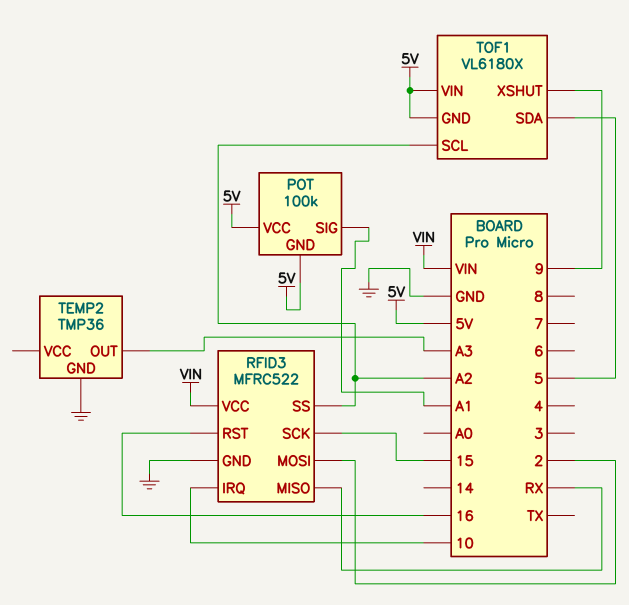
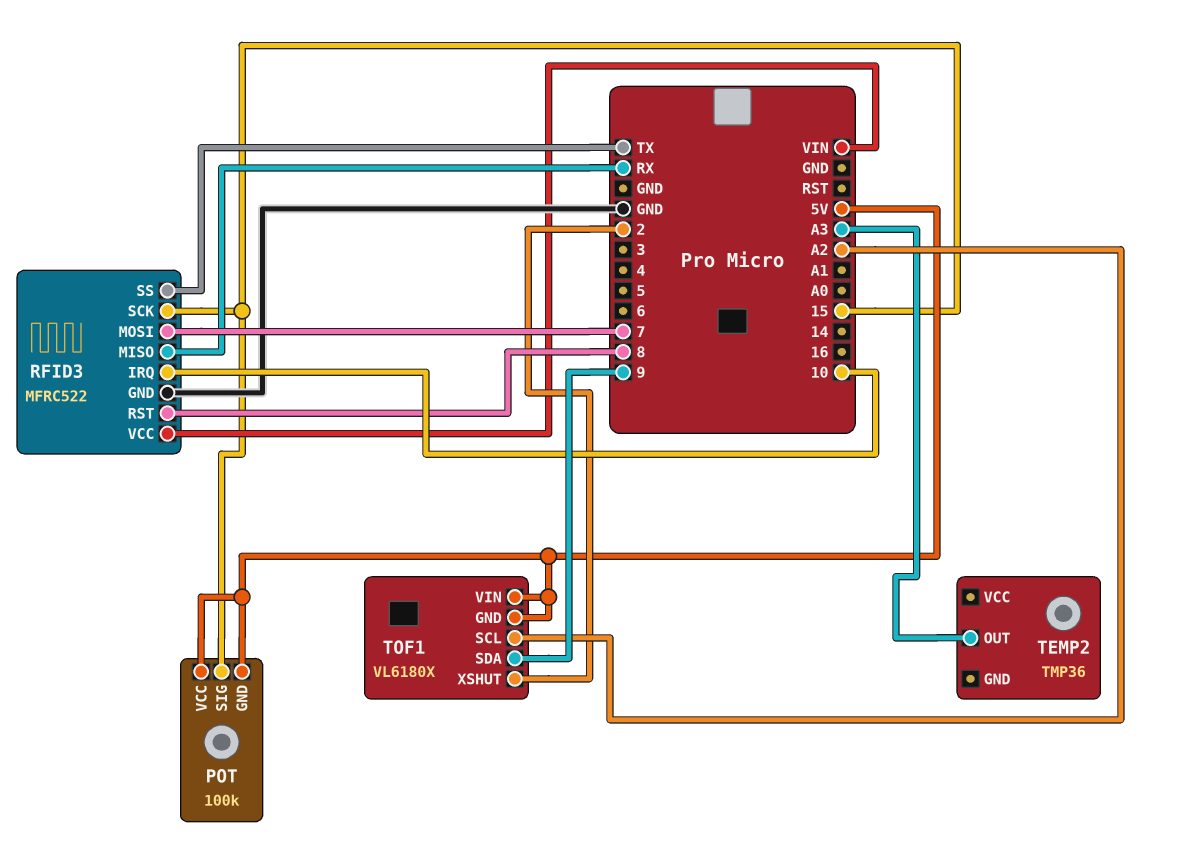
POT pin SIG: A1 -> 15
RFID3 pin MOSI: 2 -> 7
RFID3 pin RST: 16 -> 8
RFID3 pin SS: A2 -> TX
TEMP2 pin GND: GND -> none
TOF1 pin SDA: 5 -> 9
TOF1 pin XSHUT: 9 -> 2

